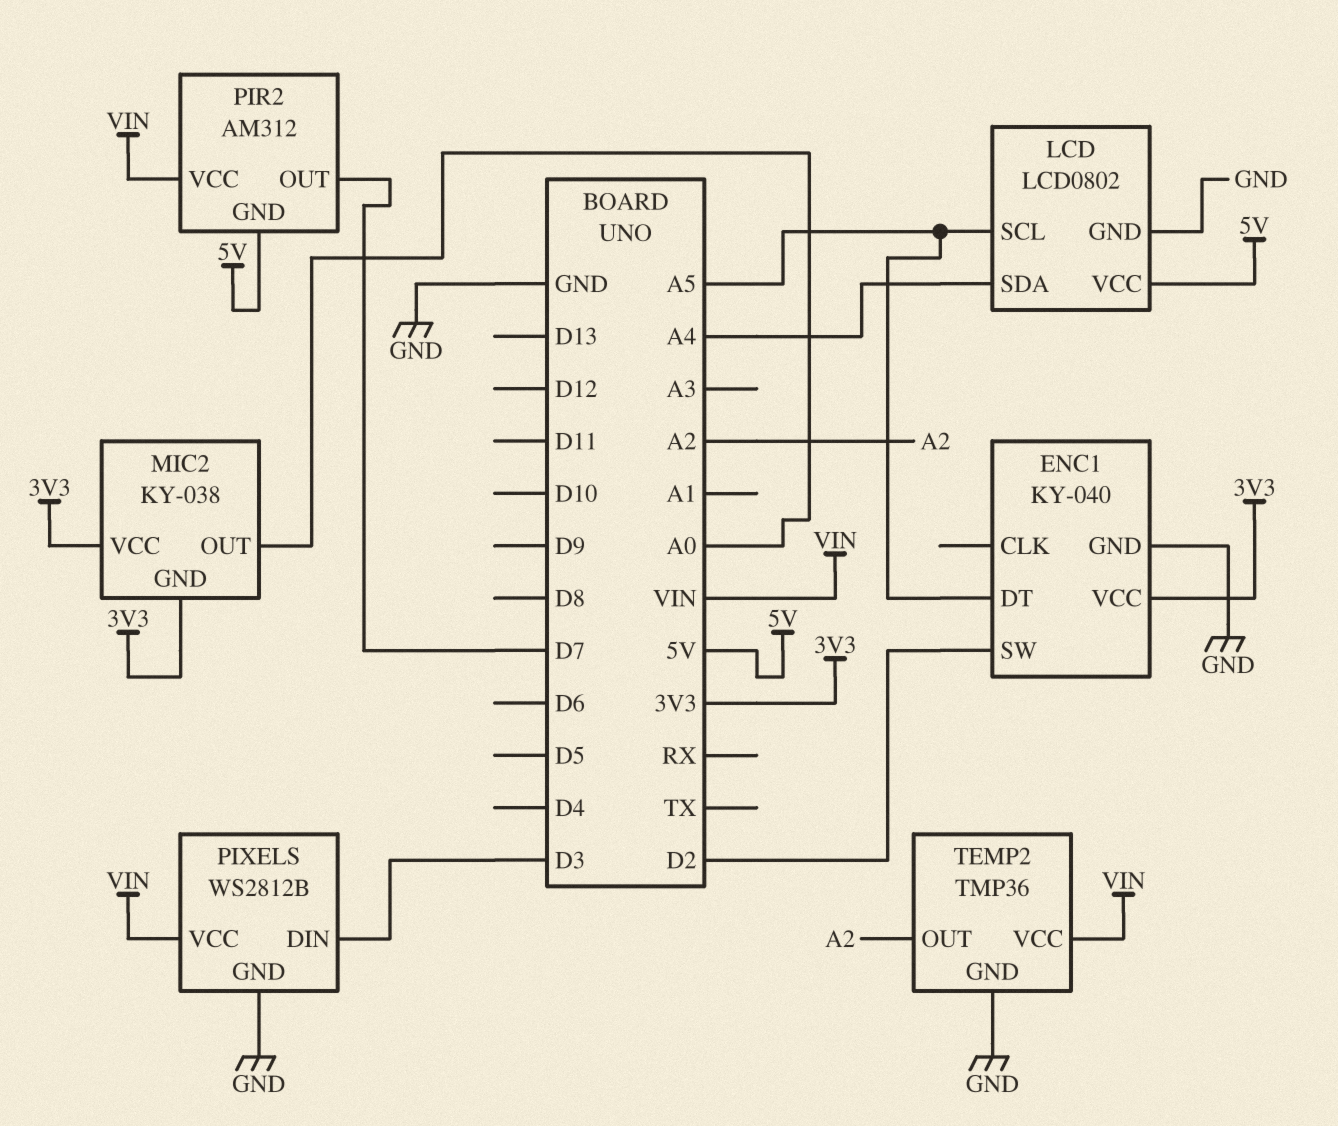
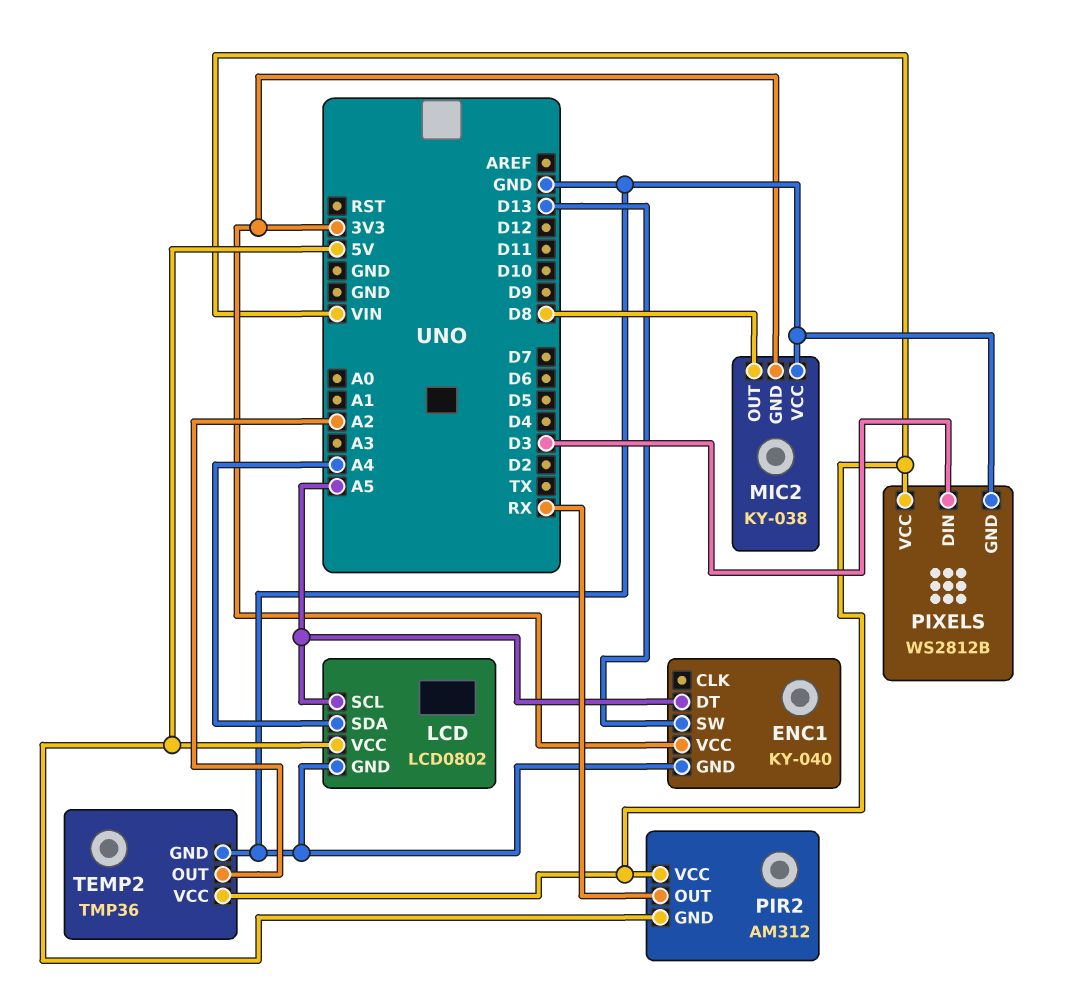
ENC1 pin SW: D2 -> D13
MIC2 pin OUT: A0 -> D8
MIC2 pin VCC: 3V3 -> GND
PIR2 pin OUT: D7 -> RX

